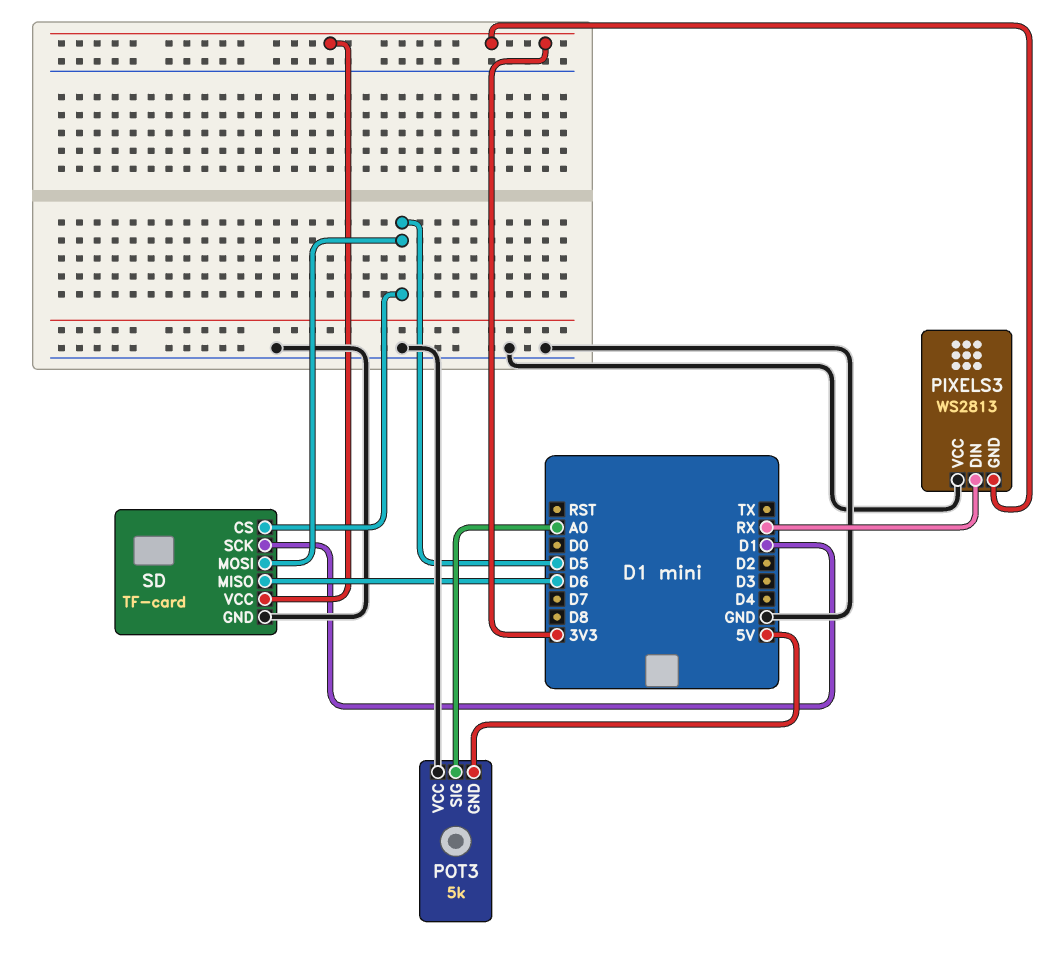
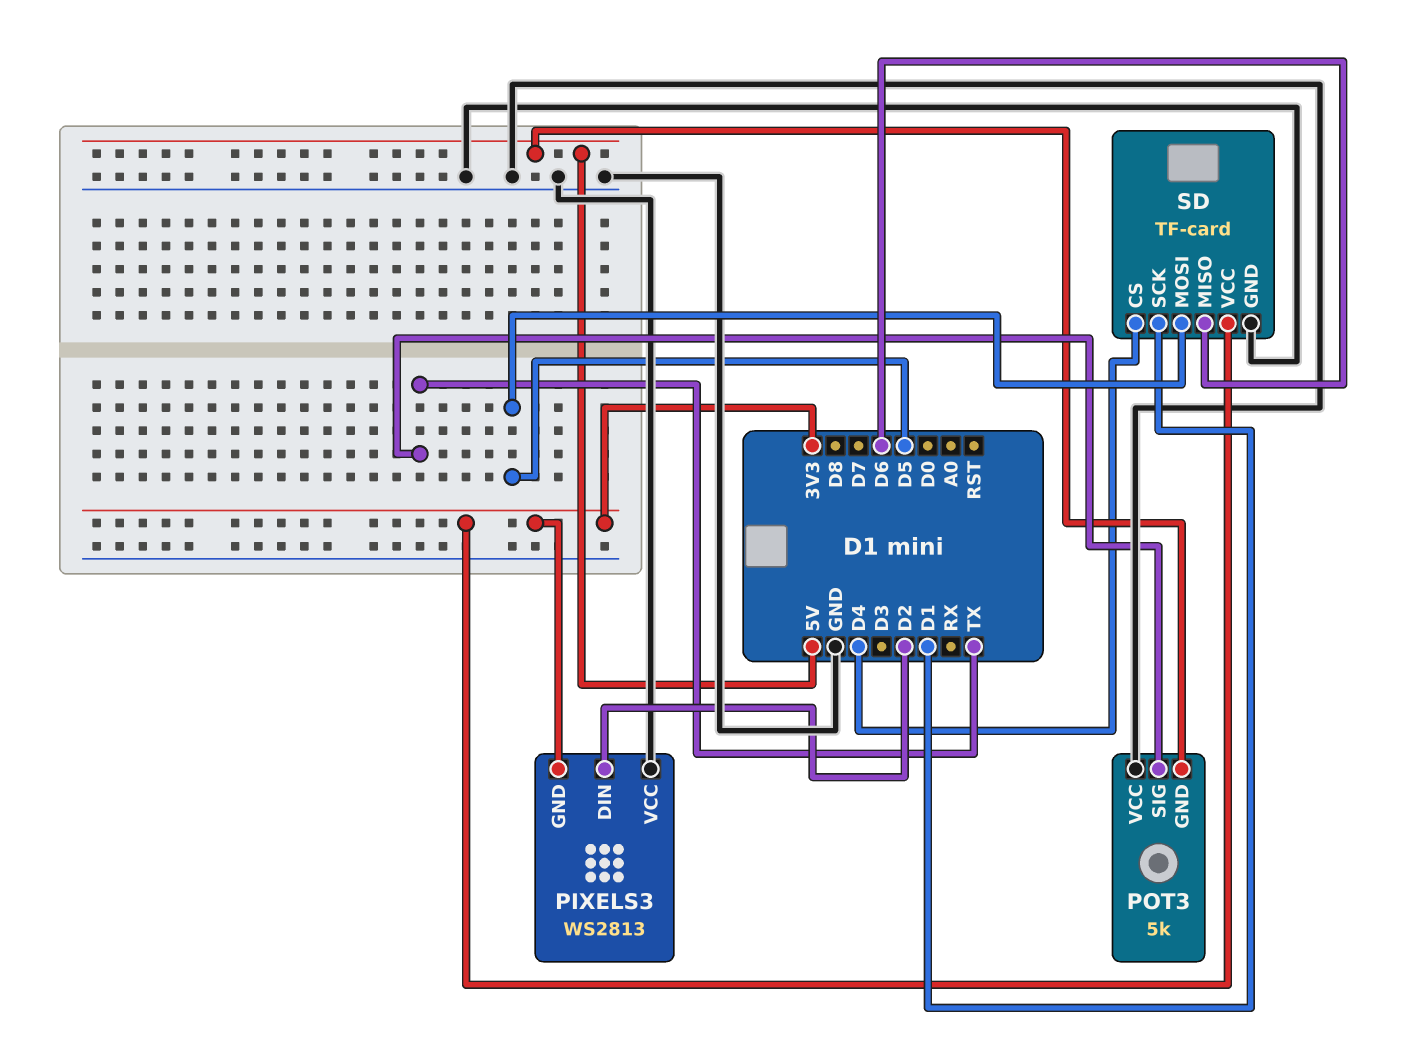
PIXELS3 pin DIN: RX -> D2
POT3 pin SIG: A0 -> TX
SD pin CS: D5 -> D4

